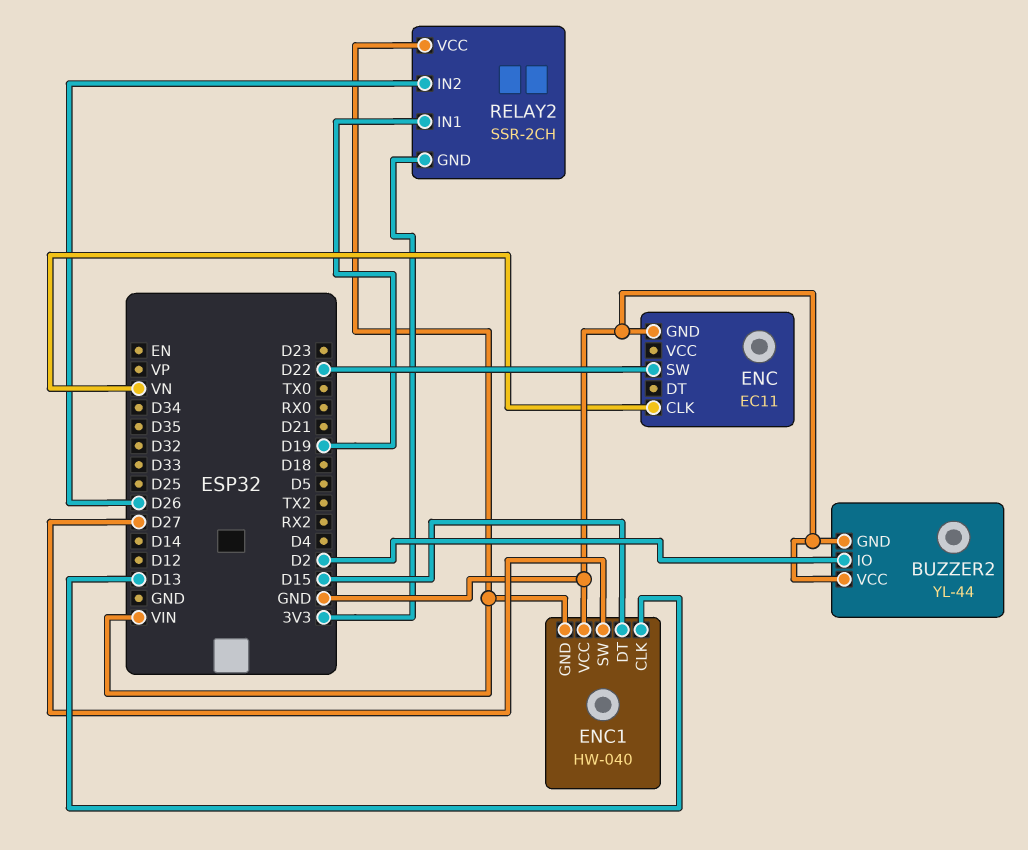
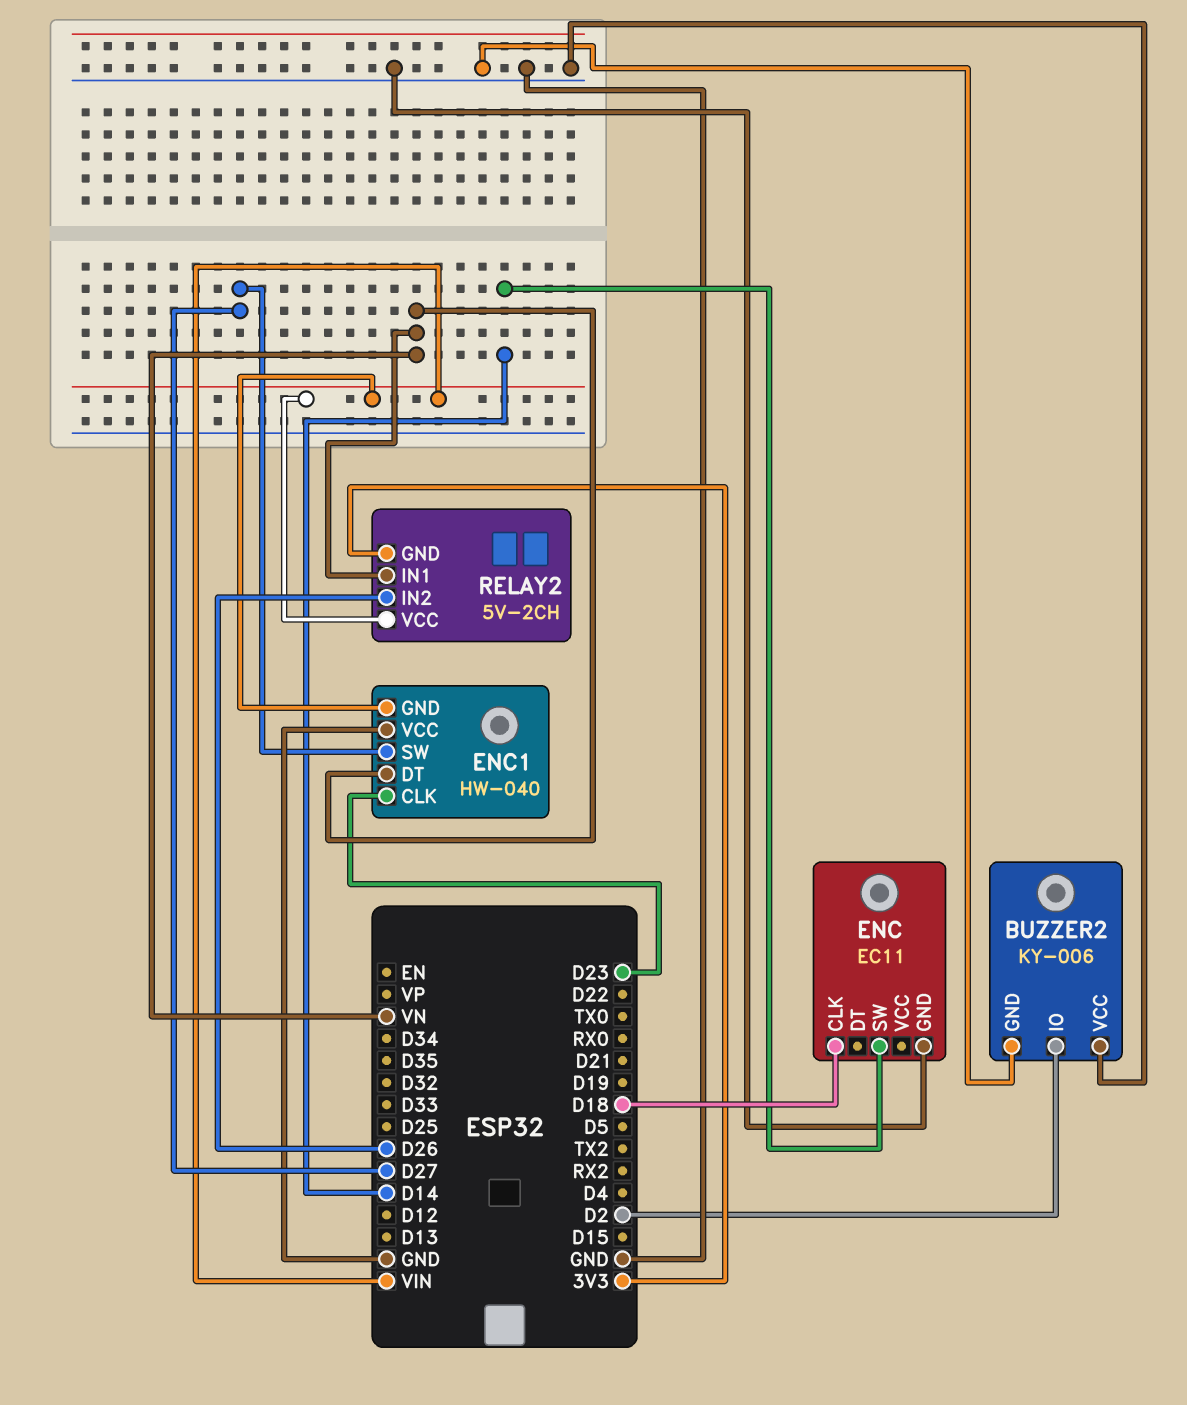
BUZZER2: YL-44 -> KY-006
ENC pin CLK: VN -> D18
ENC pin SW: D22 -> D14
ENC1 pin CLK: D13 -> D23
ENC1 pin DT: D15 -> VN
RELAY2: SSR-2CH -> 5V-2CH
RELAY2 pin IN1: D19 -> VN

